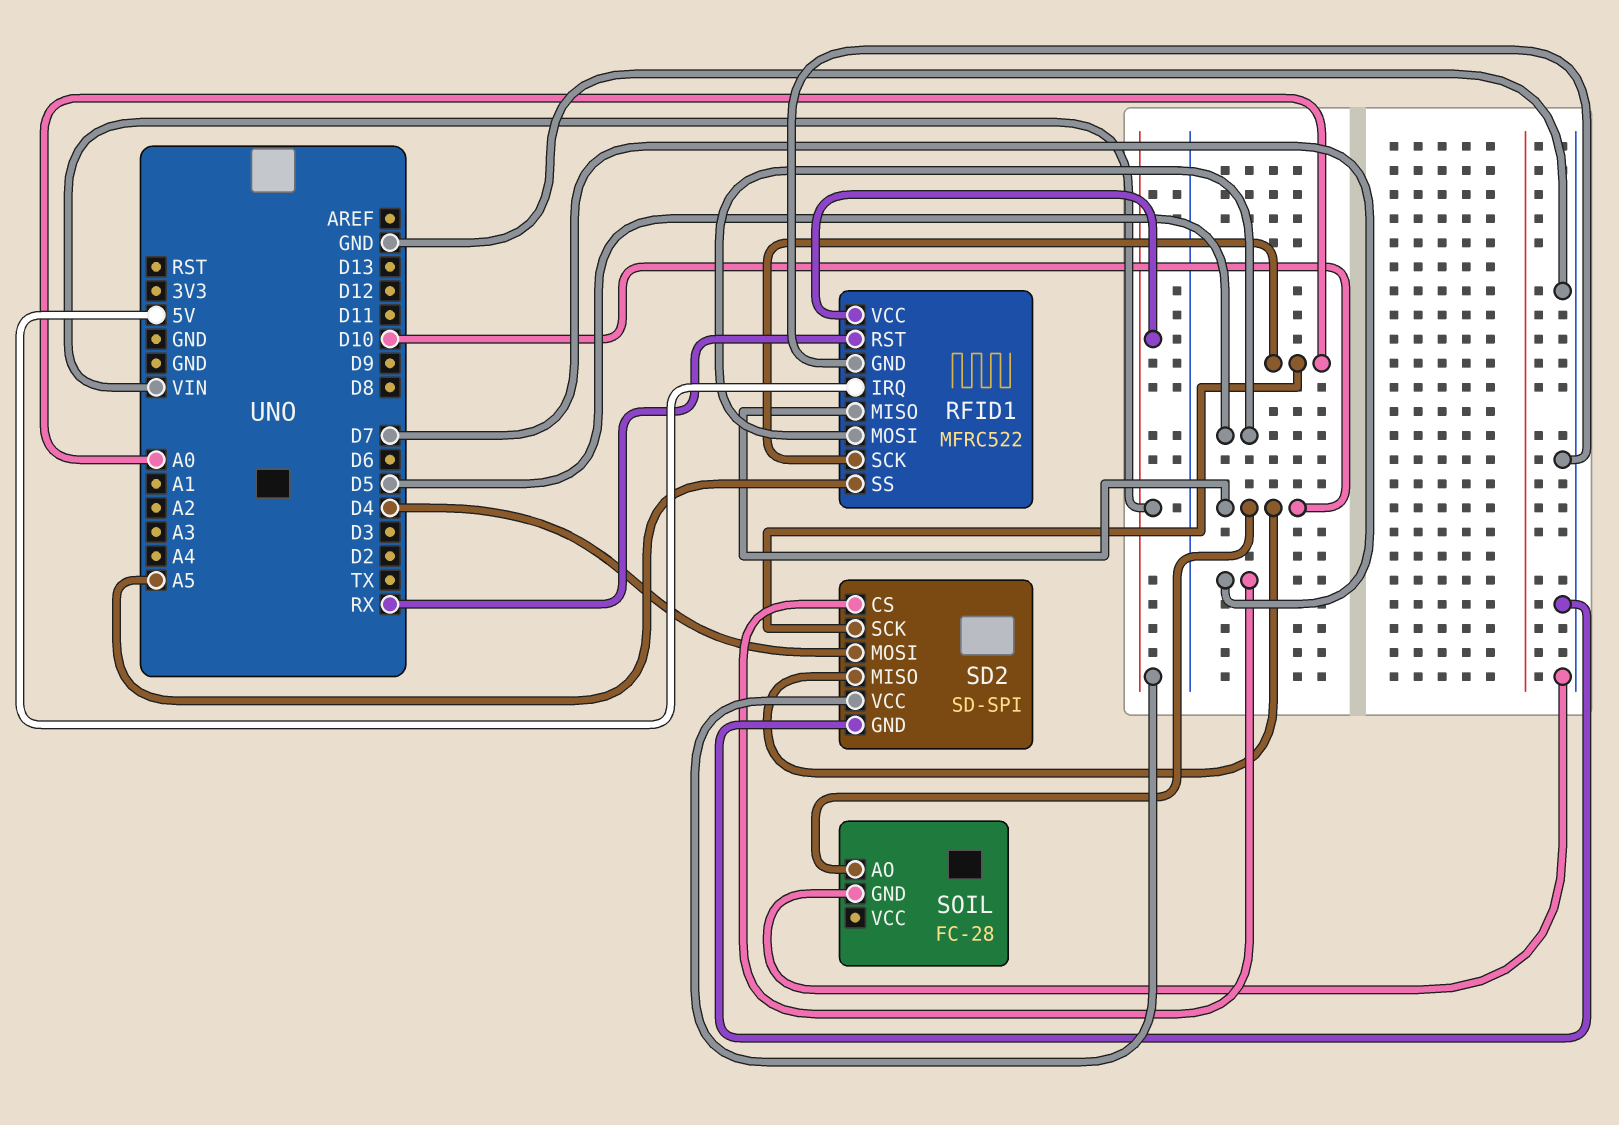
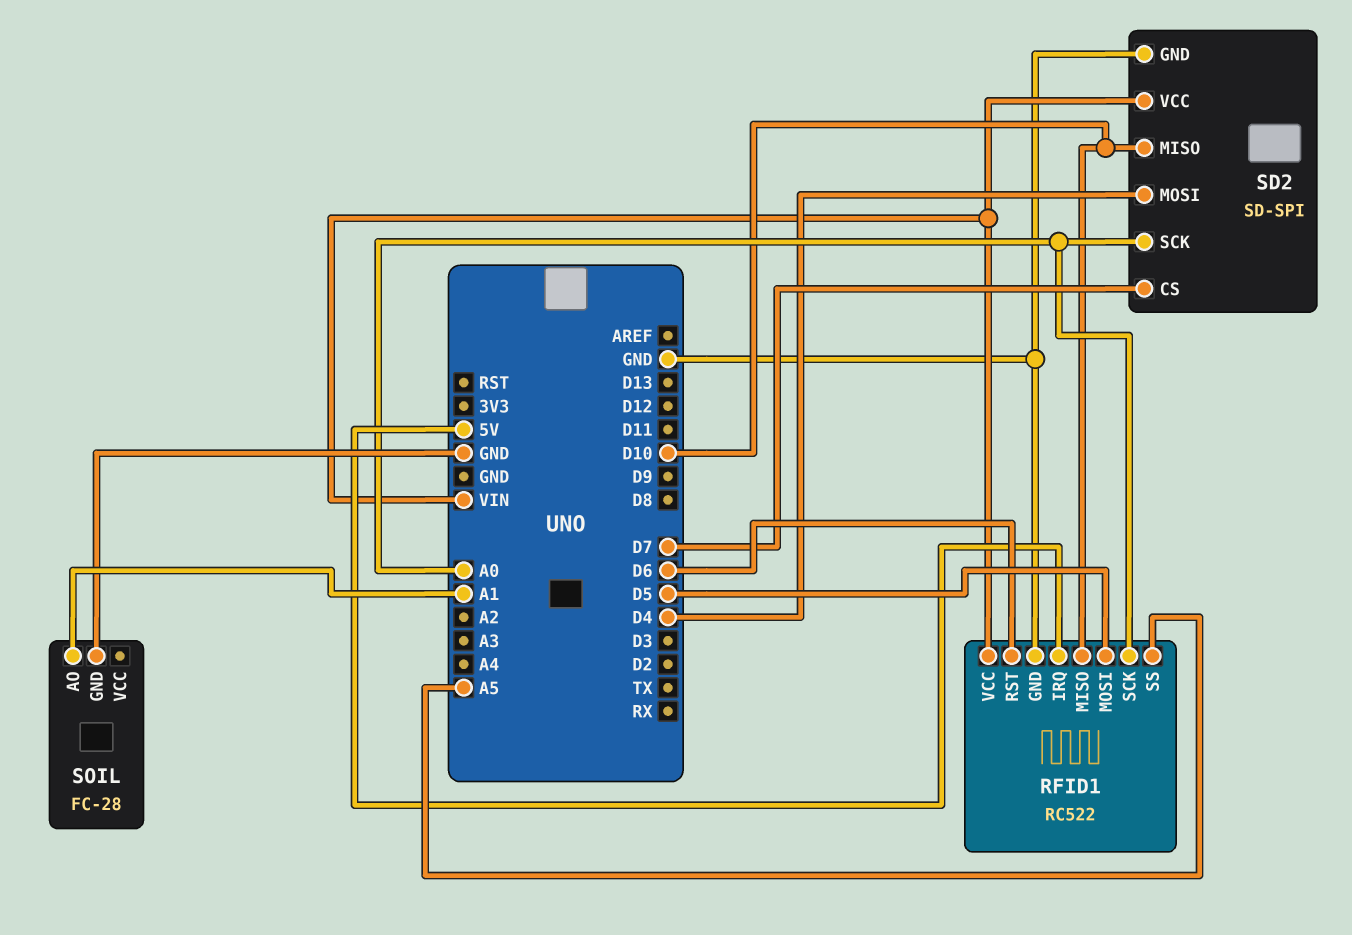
RFID1: MFRC522 -> RC522
RFID1 pin RST: RX -> D6
SOIL pin AO: D10 -> A1

